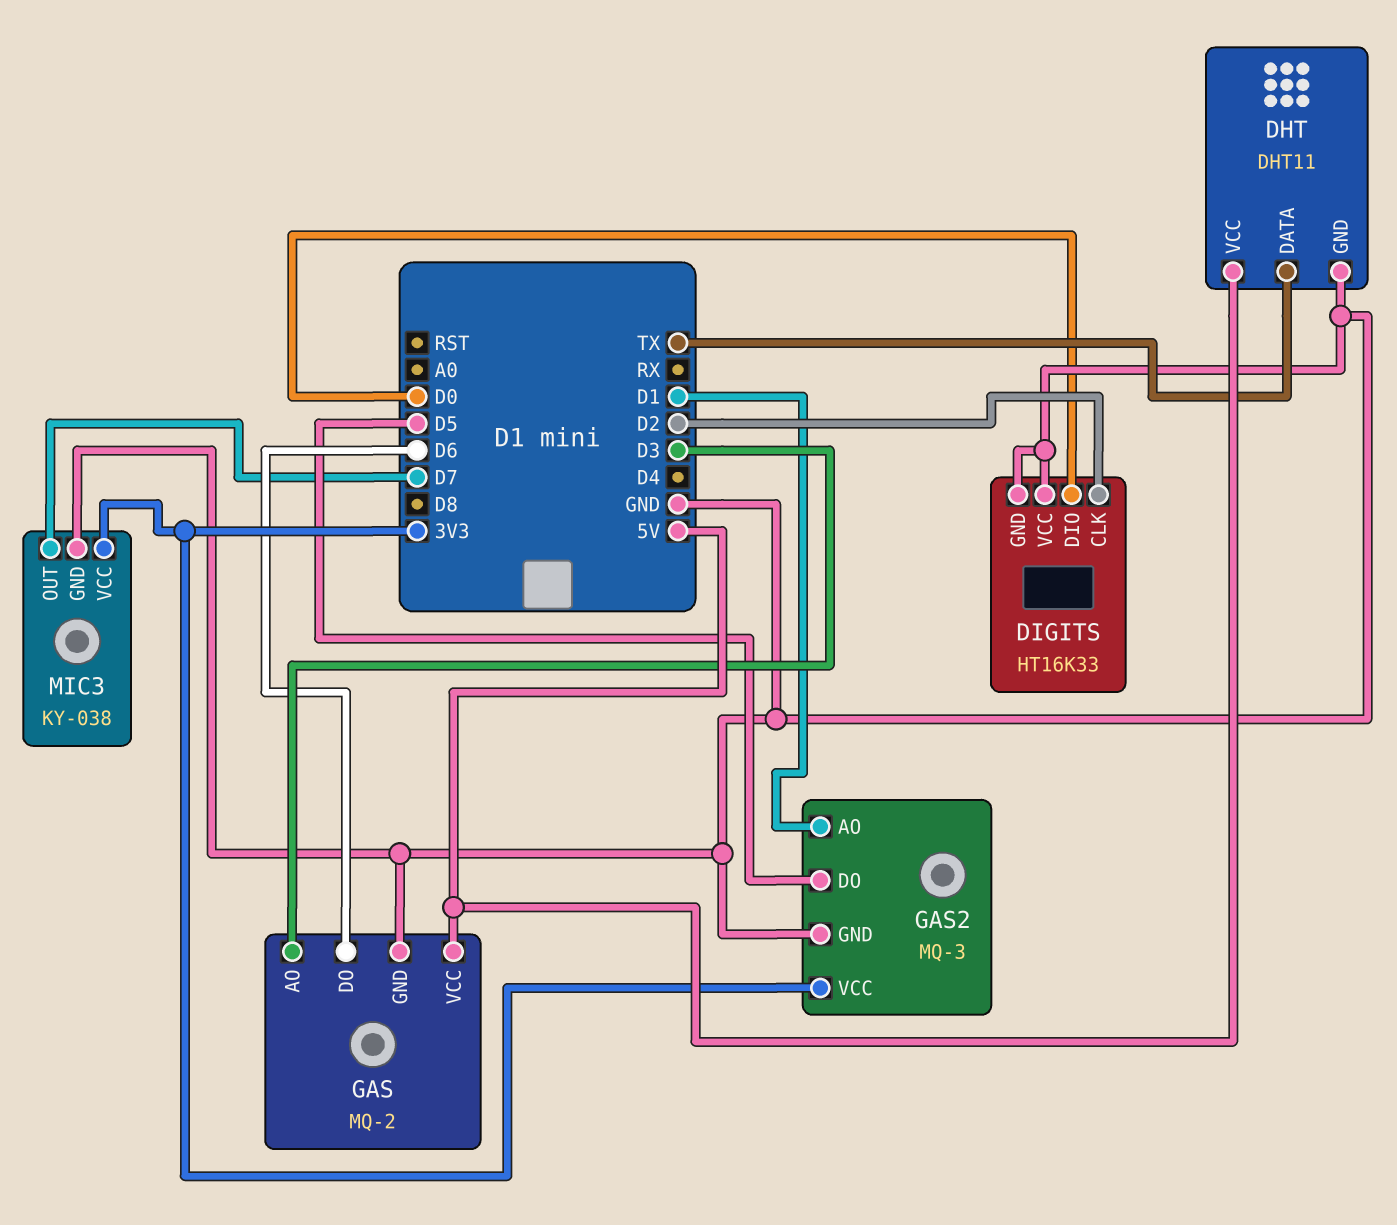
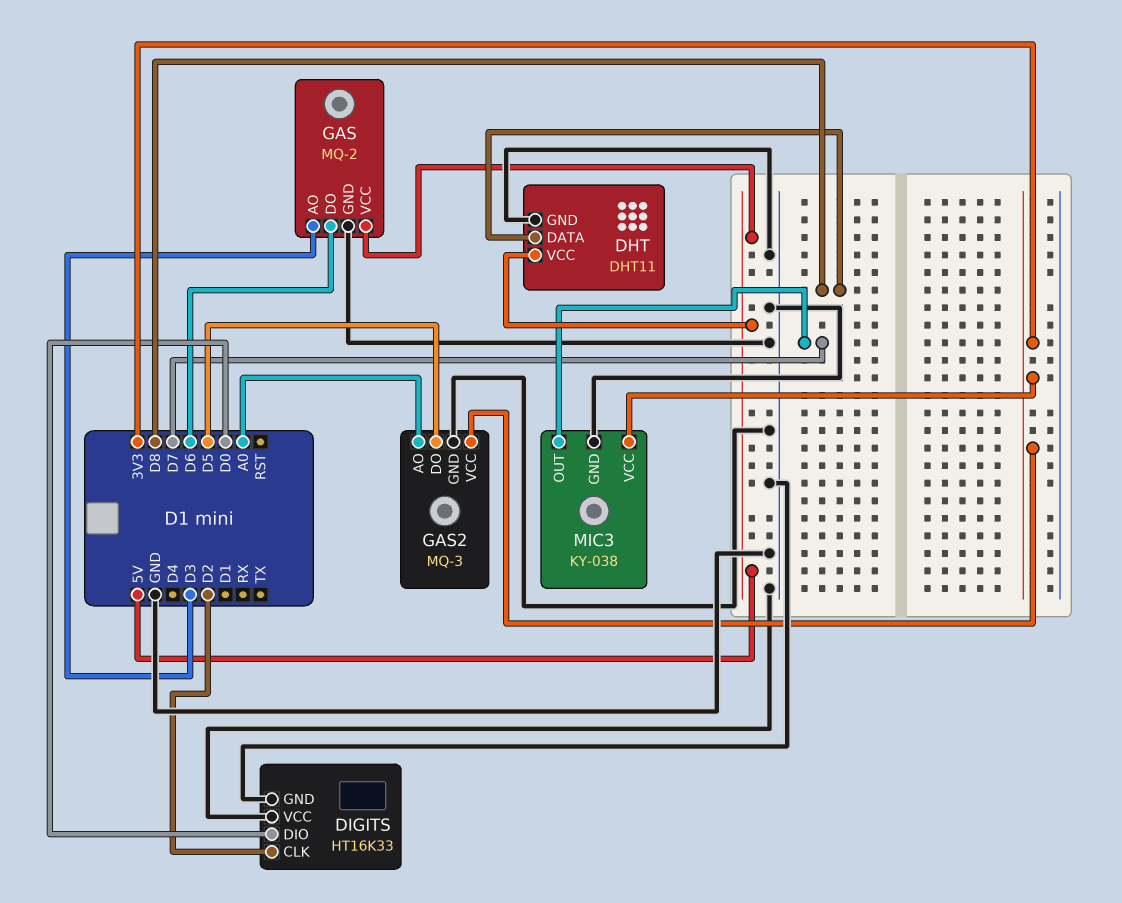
DHT pin DATA: TX -> D8
GAS2 pin AO: D1 -> A0

